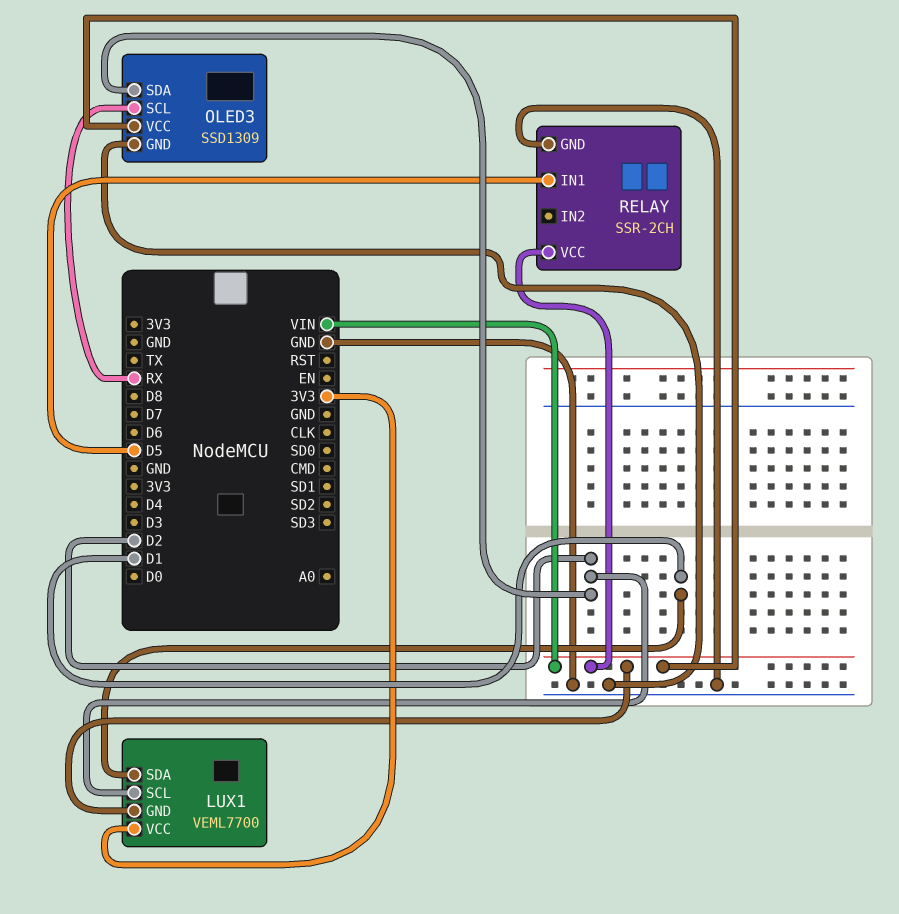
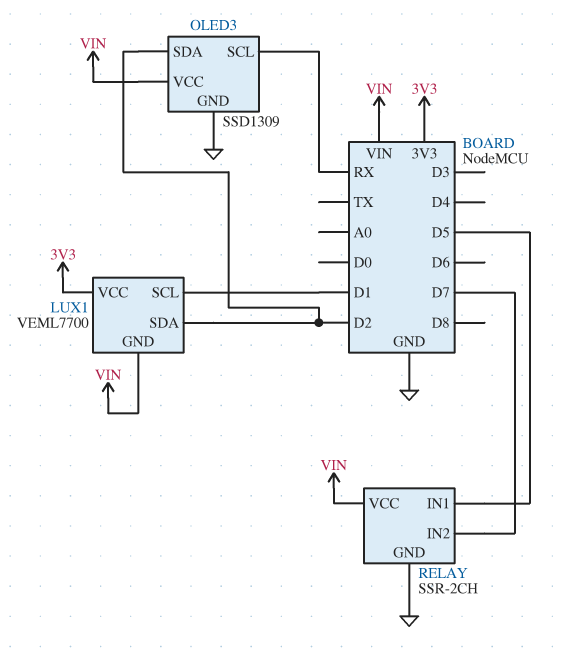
LUX1 pin SCL: D2 -> D1
LUX1 pin SDA: D1 -> D2
RELAY pin IN2: none -> D7

